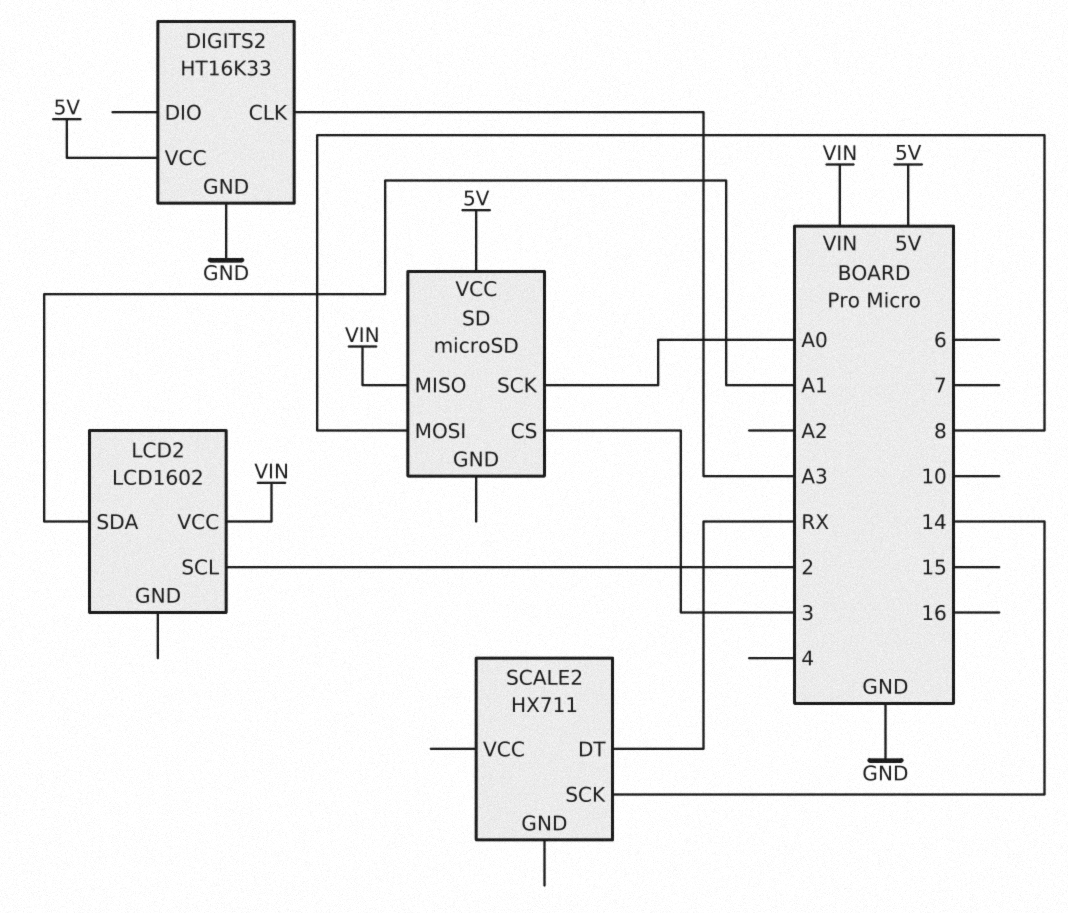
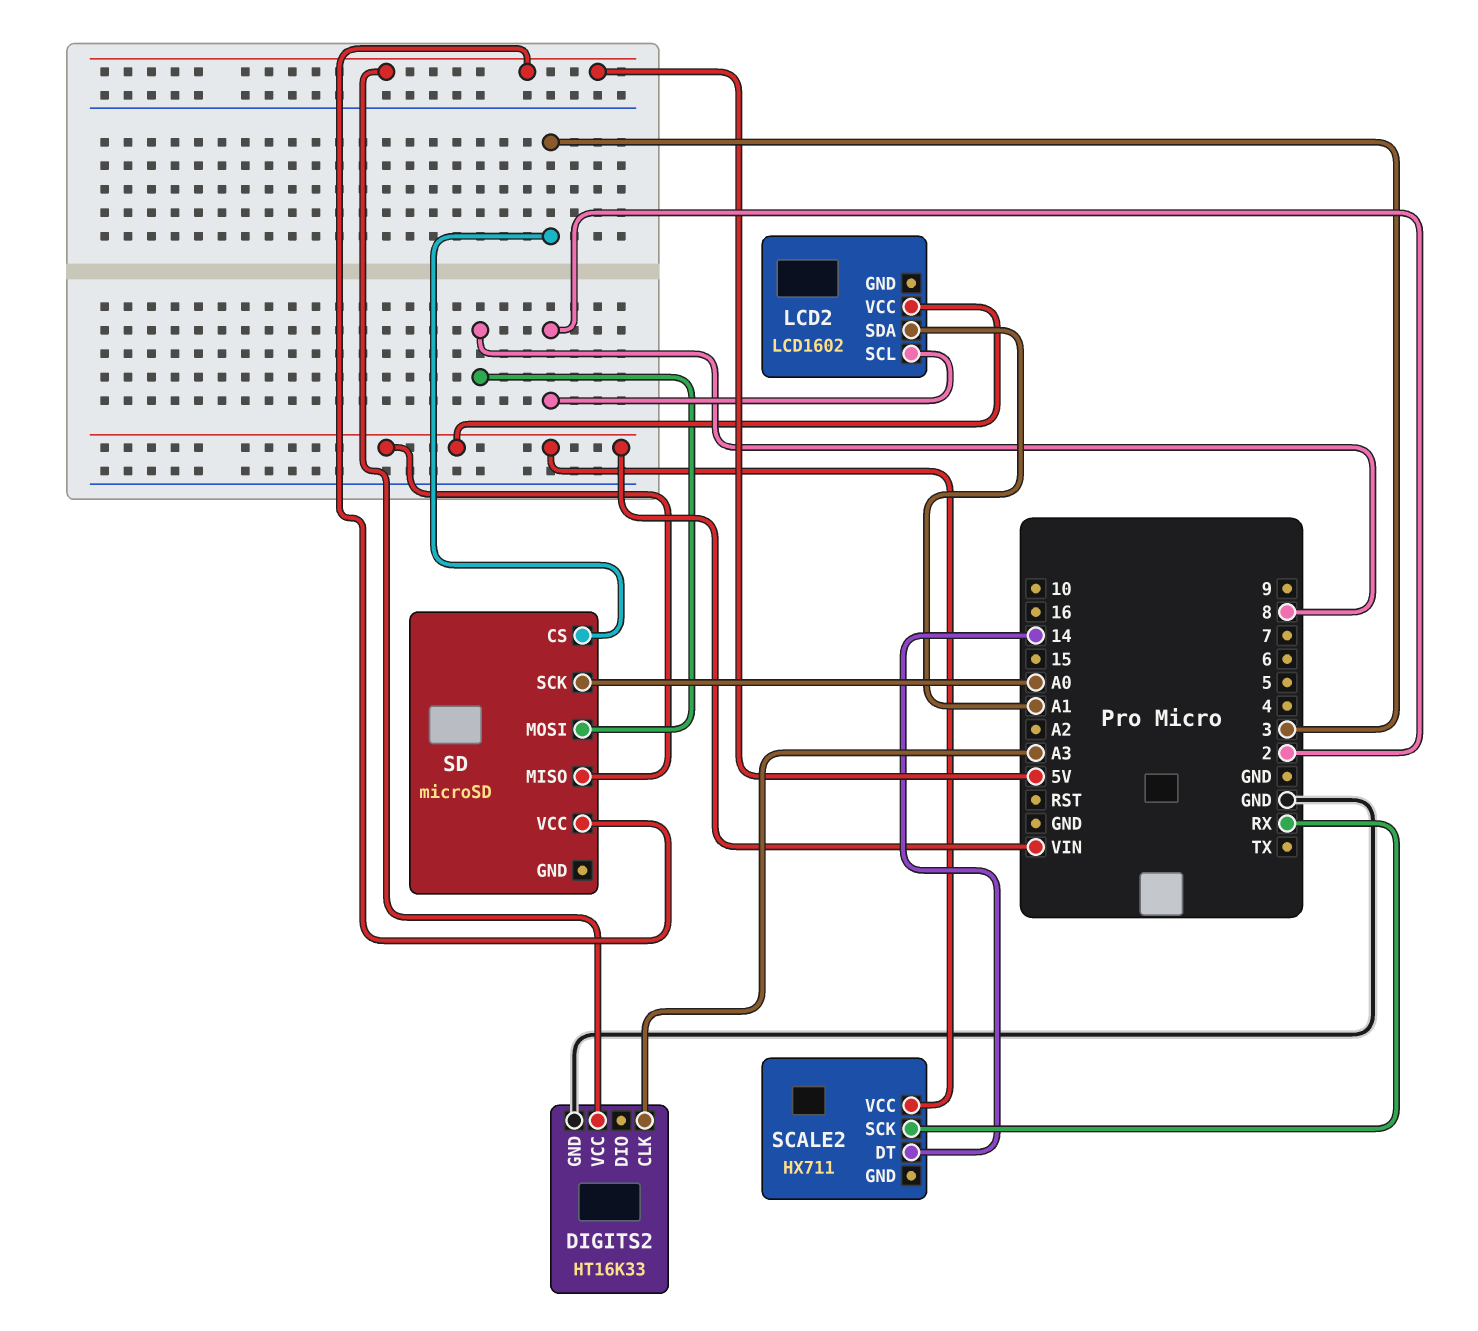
SCALE2 pin DT: RX -> 14
SCALE2 pin SCK: 14 -> RX
SCALE2 pin VCC: none -> VIN

